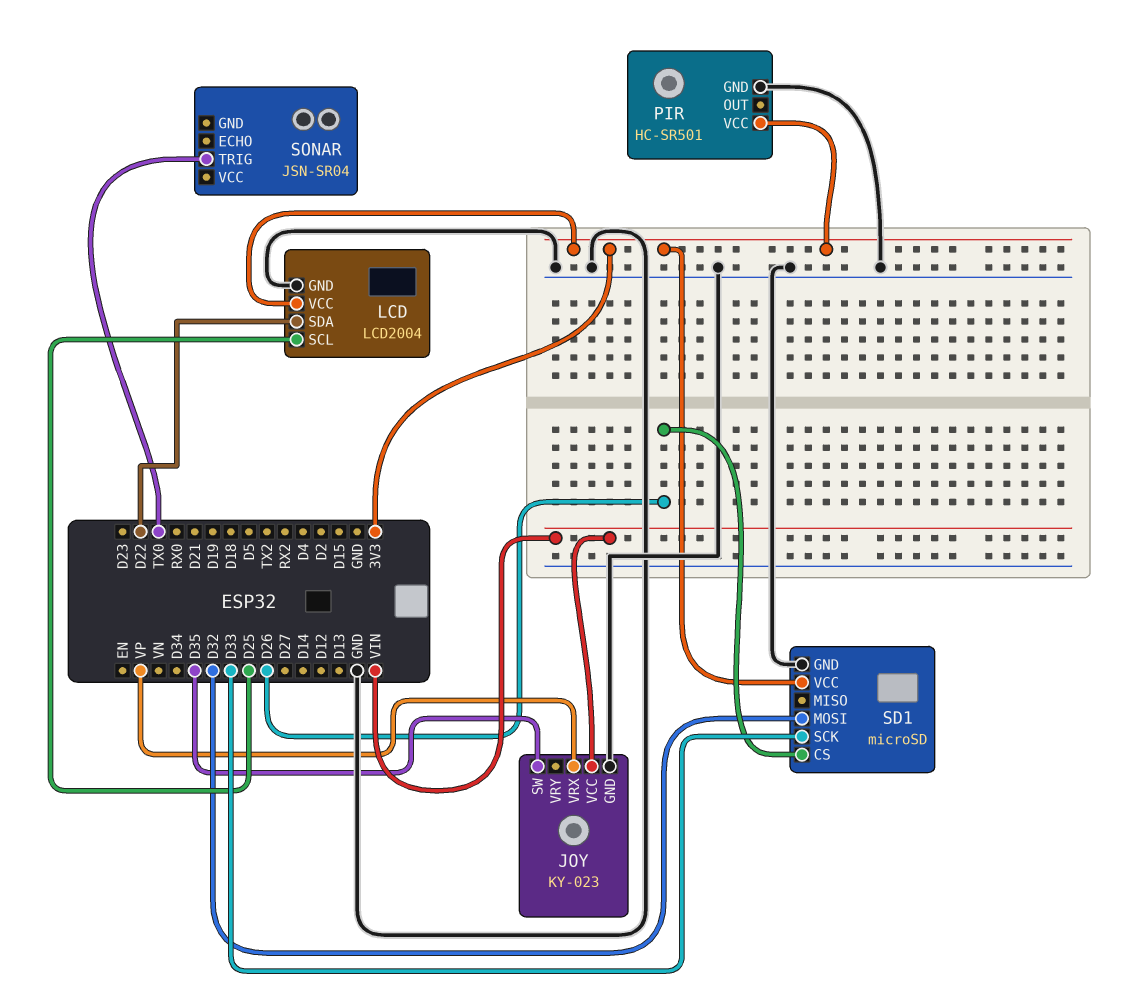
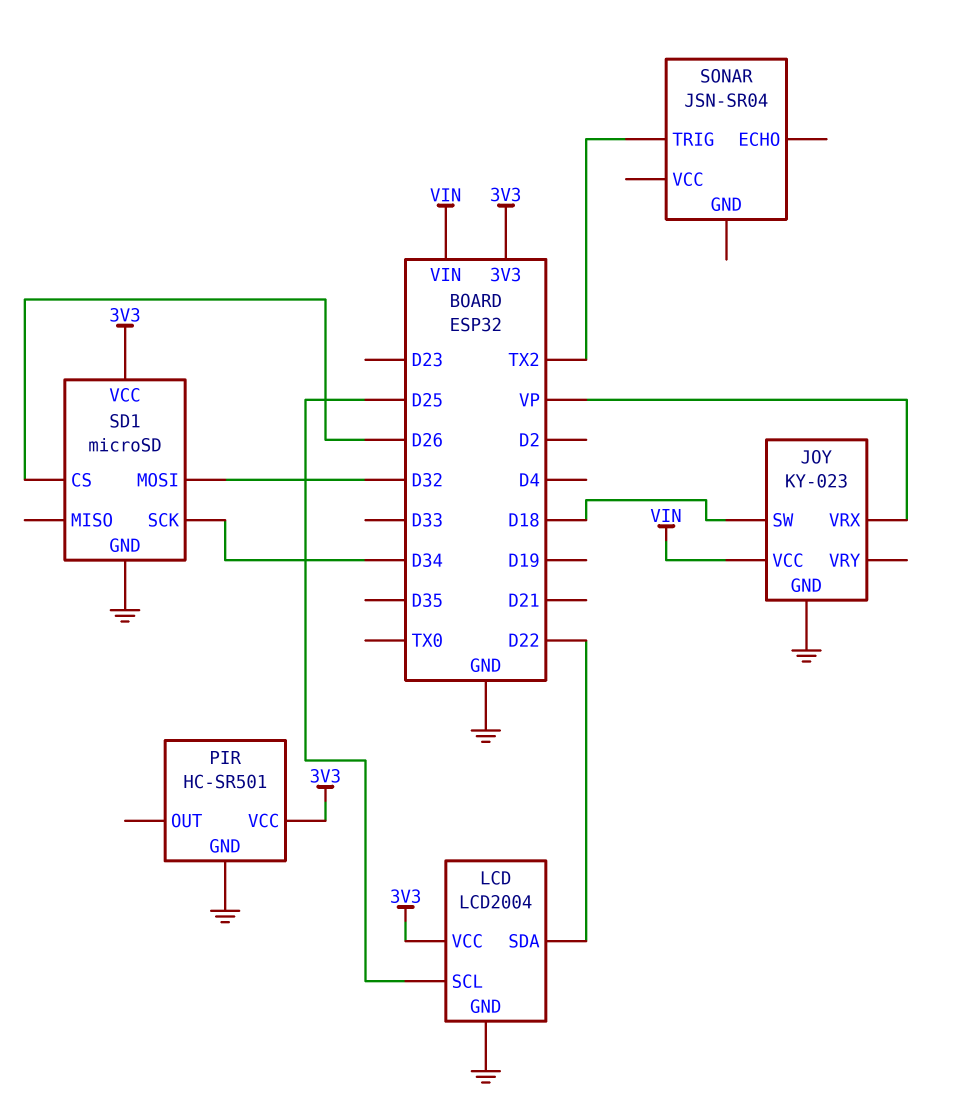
JOY pin SW: D35 -> D18
SD1 pin SCK: D33 -> D34
SONAR pin TRIG: TX0 -> TX2

